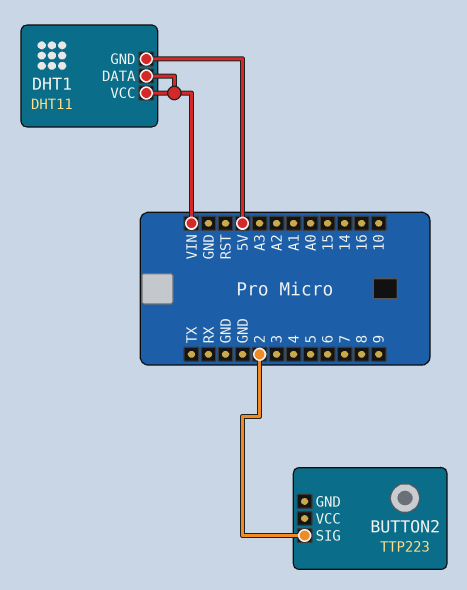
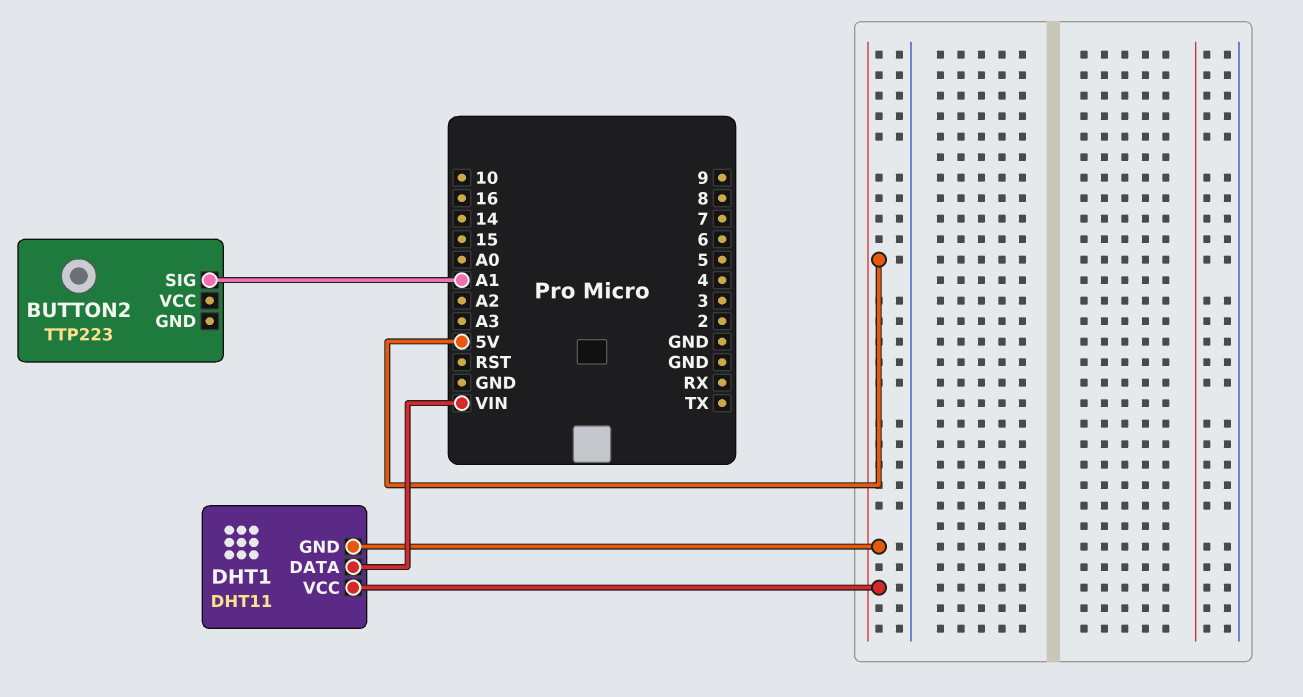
BUTTON2 pin SIG: 2 -> A1
DHT1 pin VCC: VIN -> 5V

